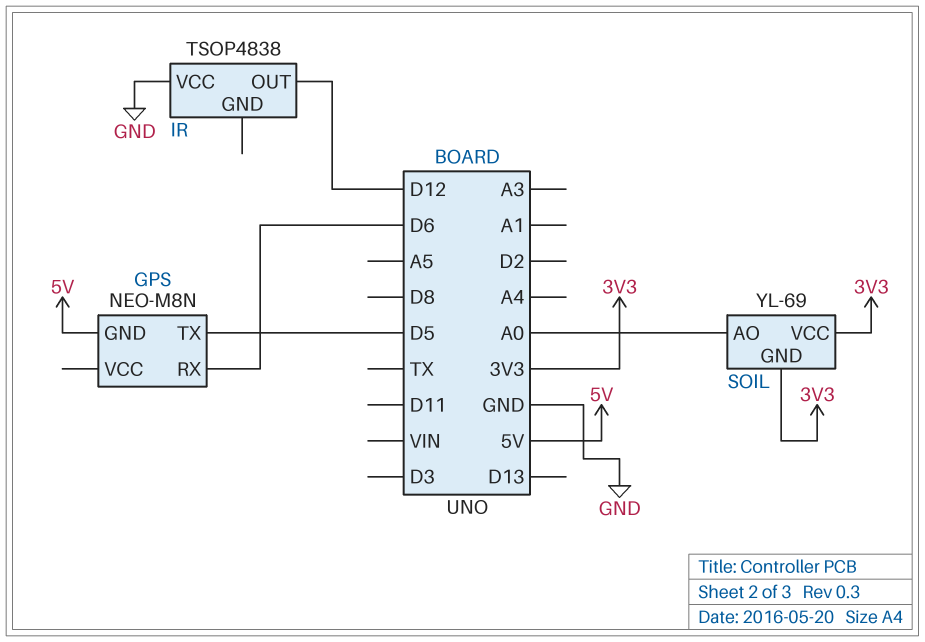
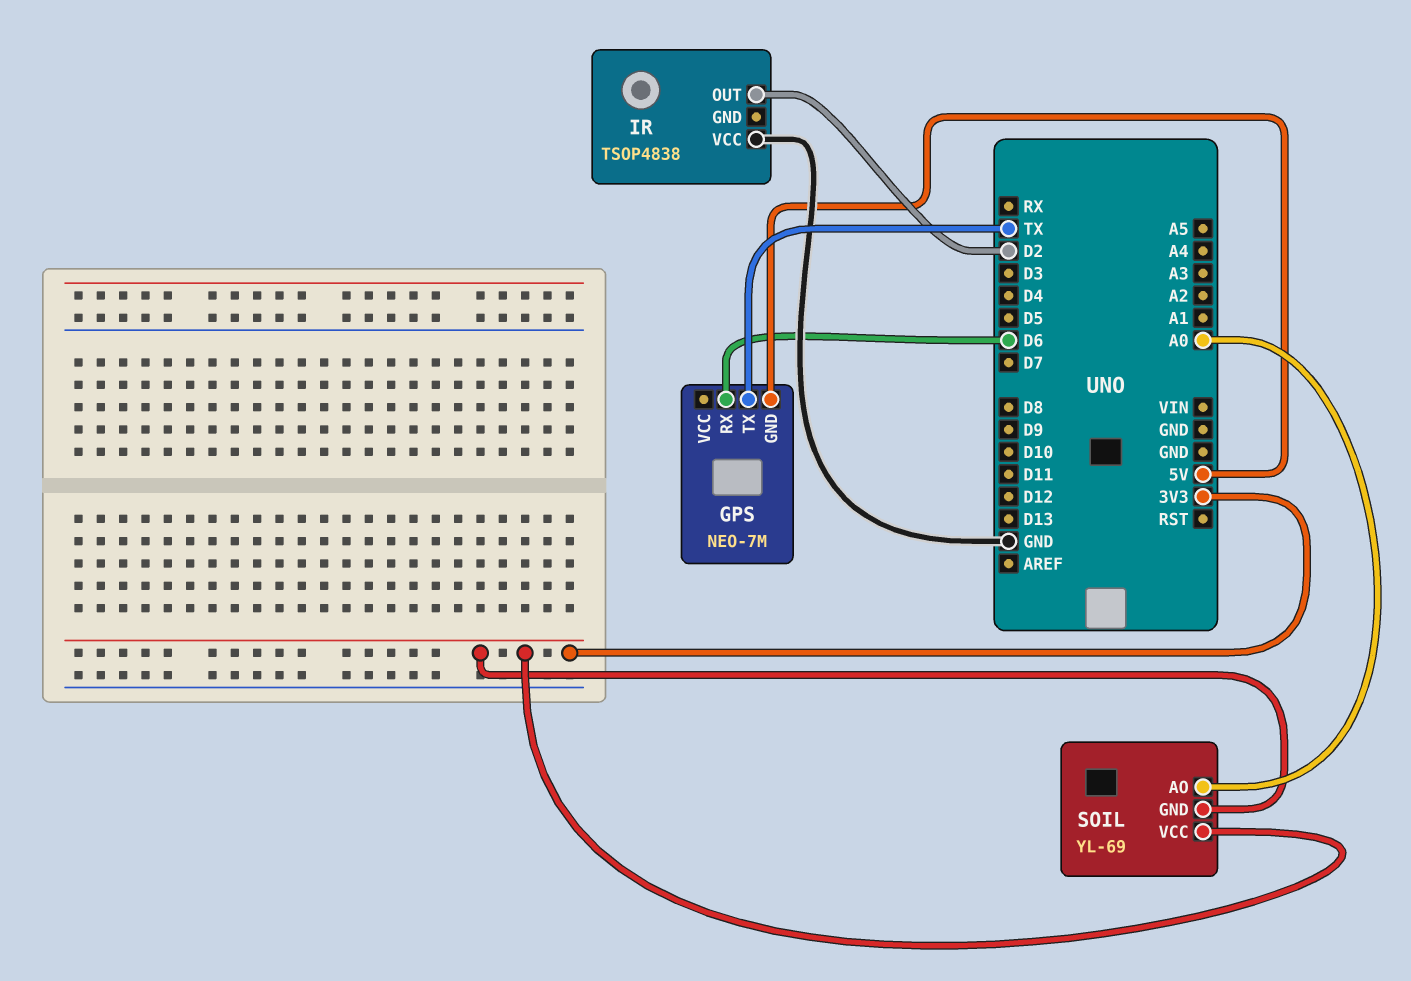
GPS: NEO-M8N -> NEO-7M
GPS pin TX: D5 -> TX
IR pin OUT: D12 -> D2

